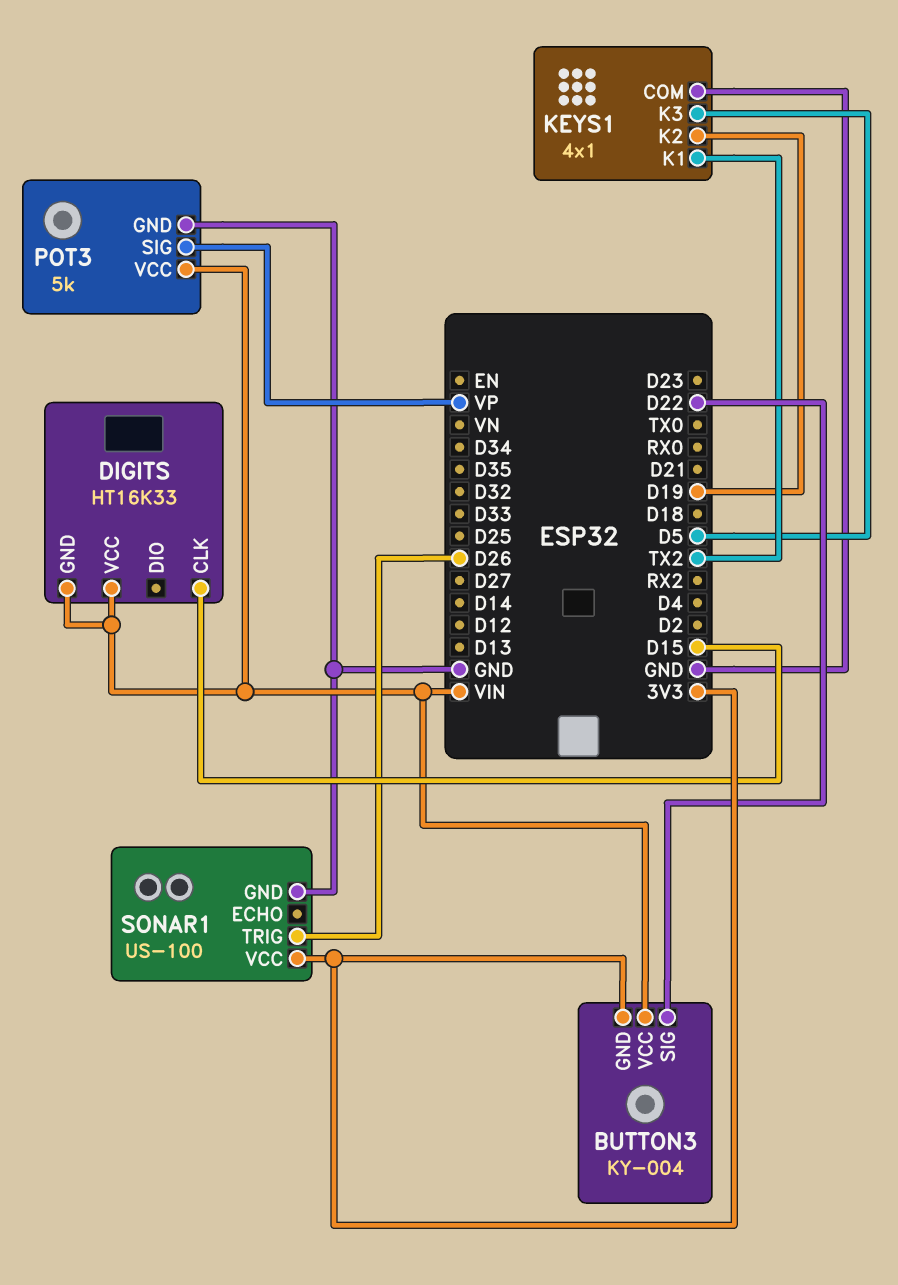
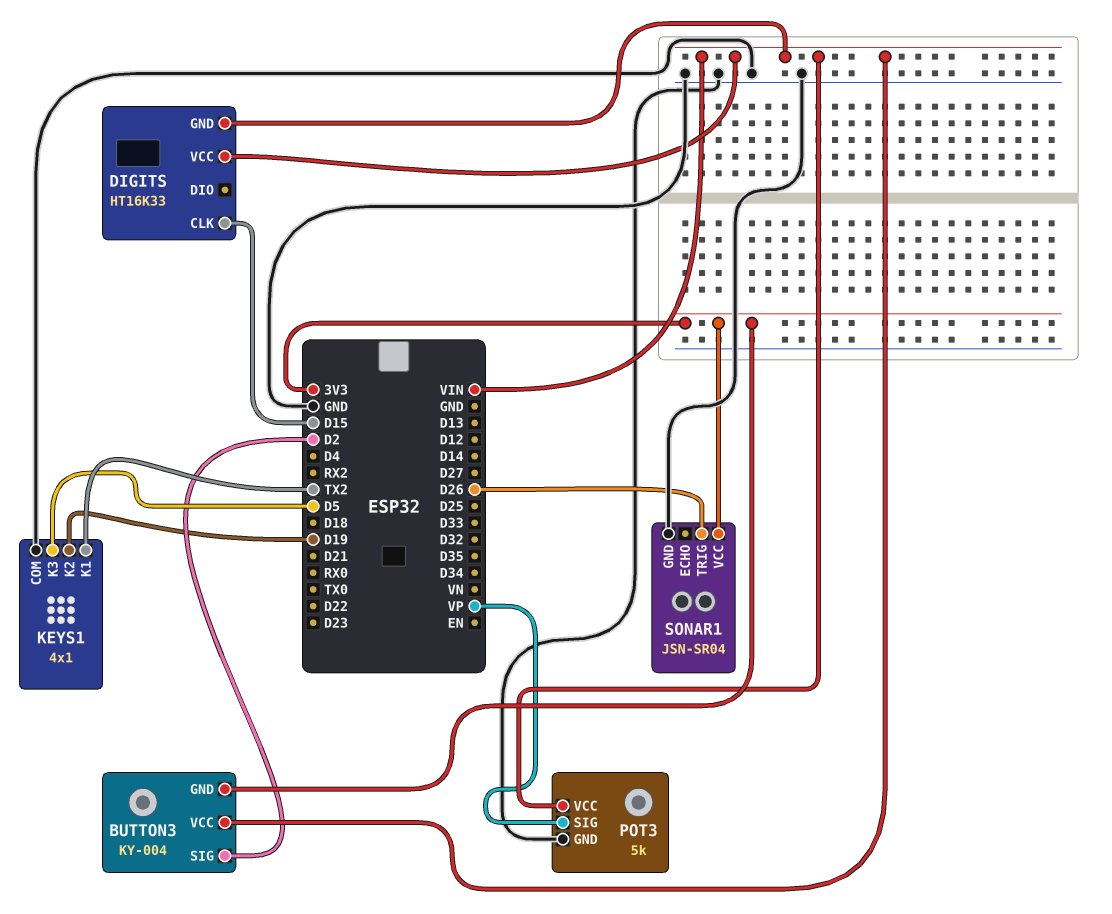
BUTTON3 pin SIG: D22 -> D2
SONAR1: US-100 -> JSN-SR04

